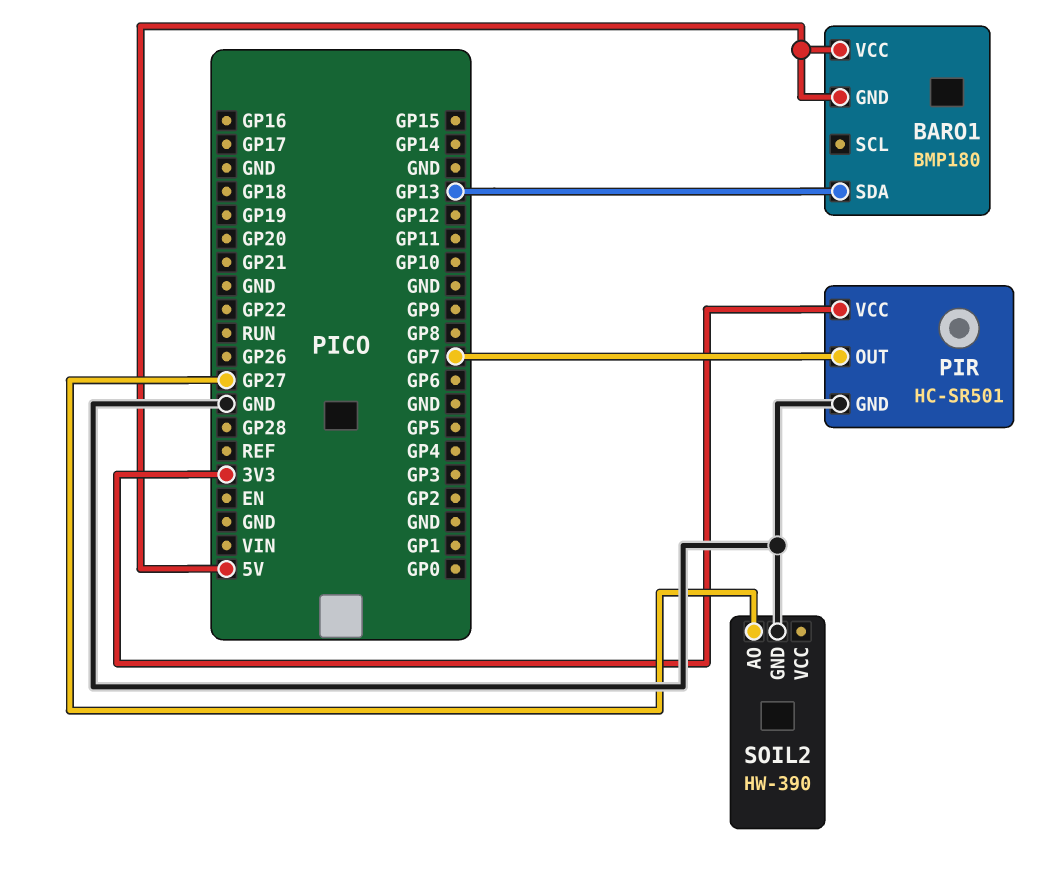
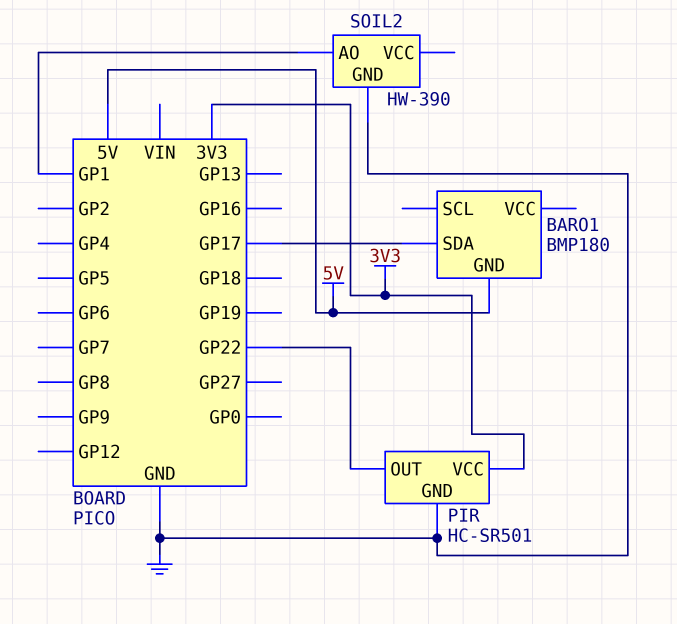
BARO1 pin SDA: GP13 -> GP17
BARO1 pin VCC: 5V -> none
PIR pin OUT: GP7 -> GP22
SOIL2 pin AO: GP27 -> GP1

